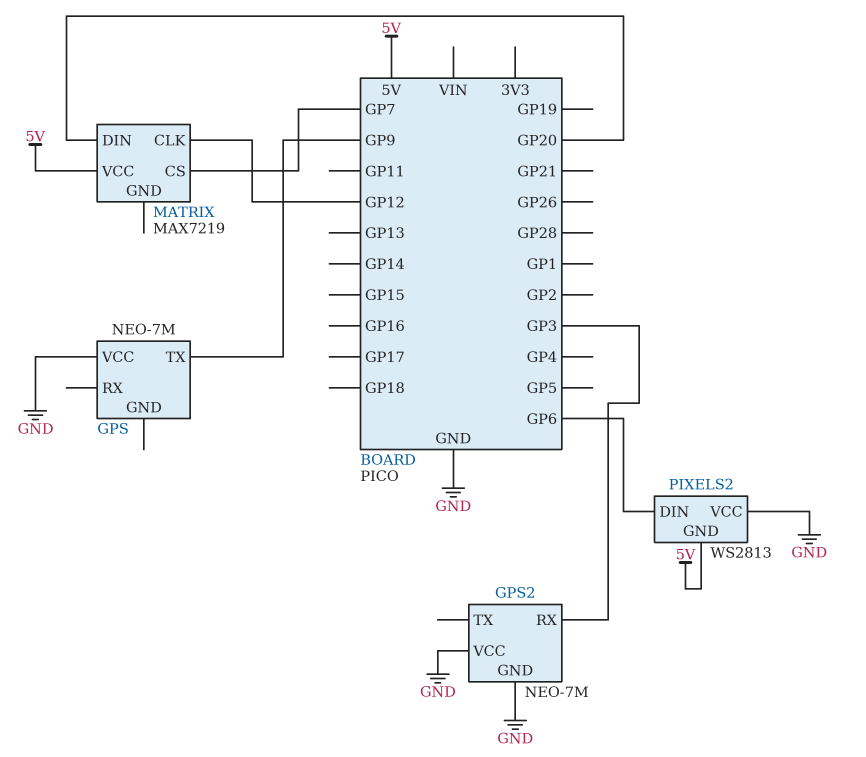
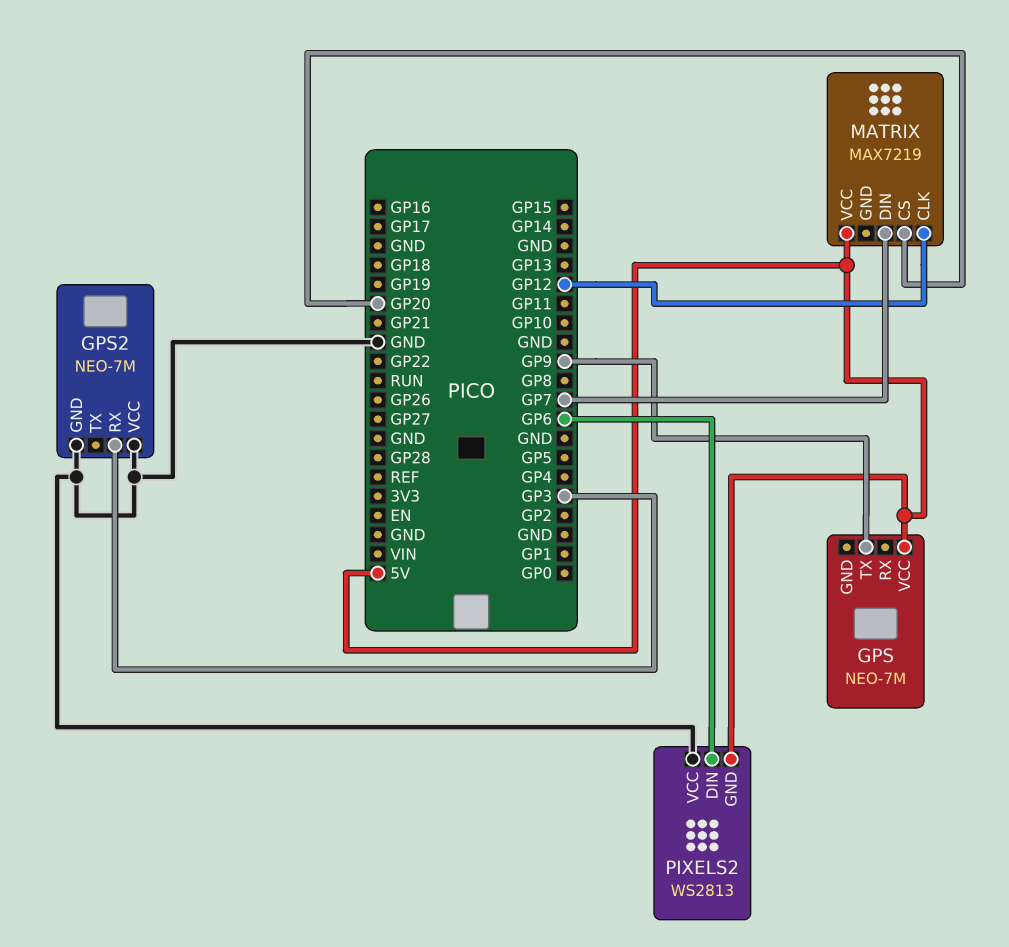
GPS pin VCC: GND -> 5V
MATRIX pin CS: GP7 -> GP20
MATRIX pin DIN: GP20 -> GP7

